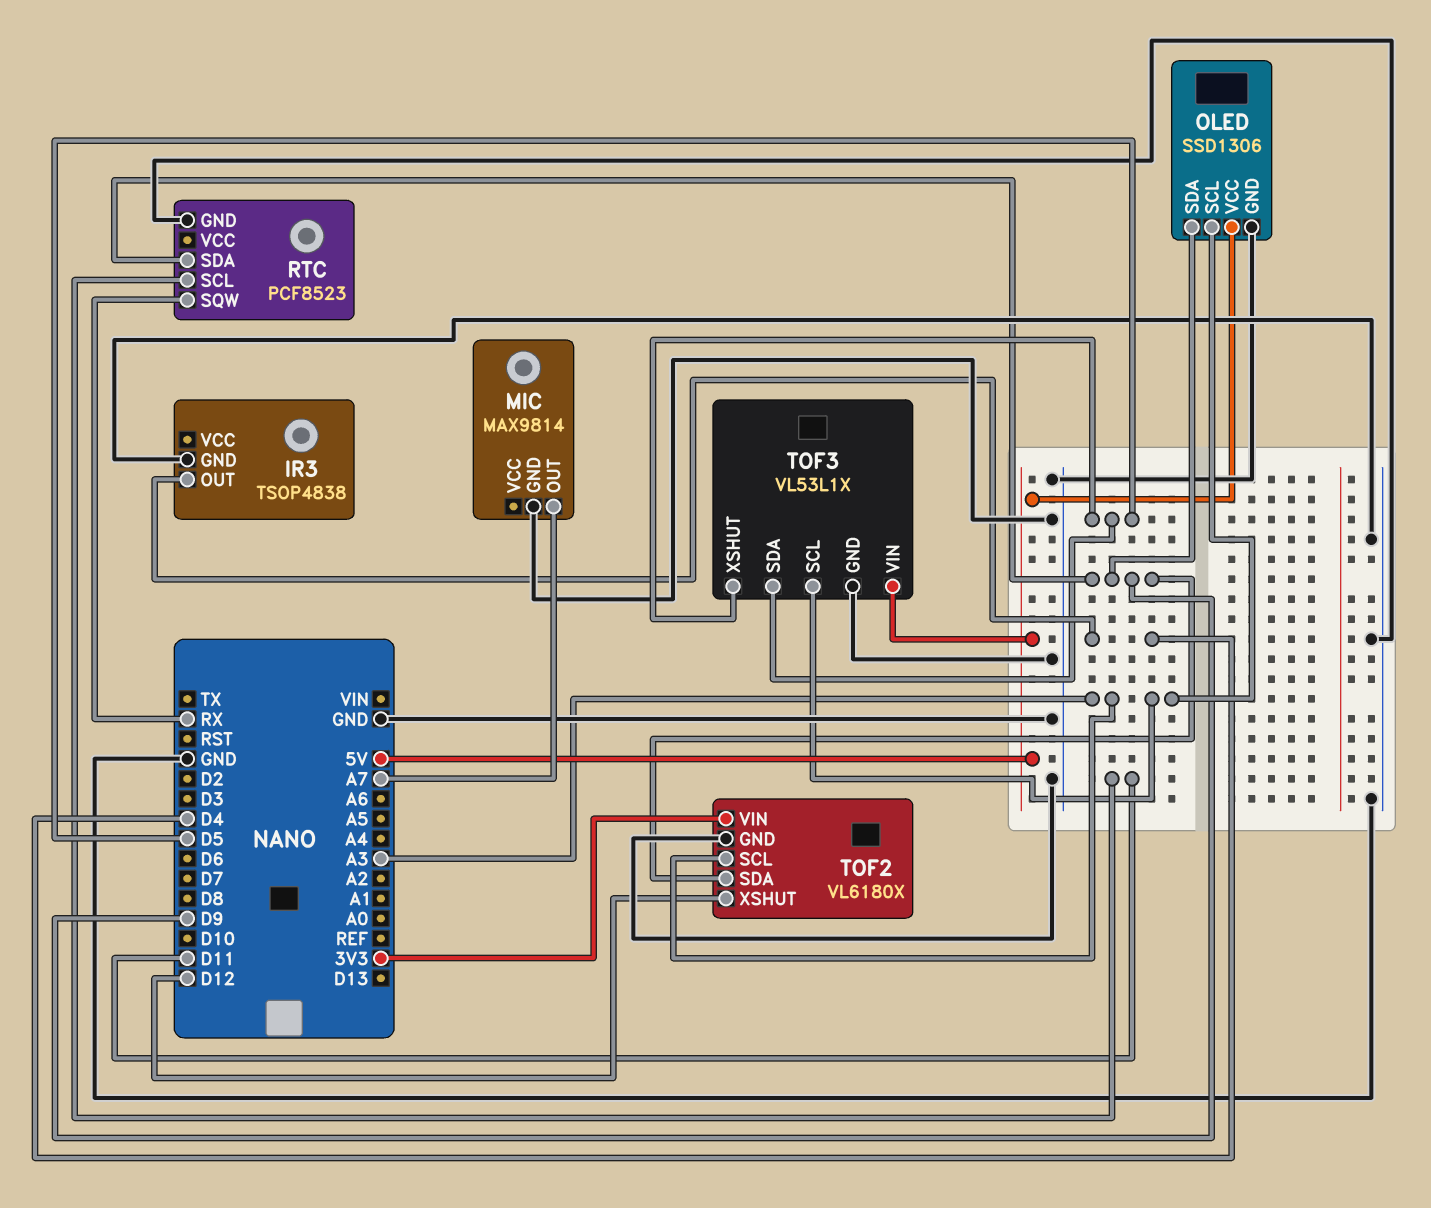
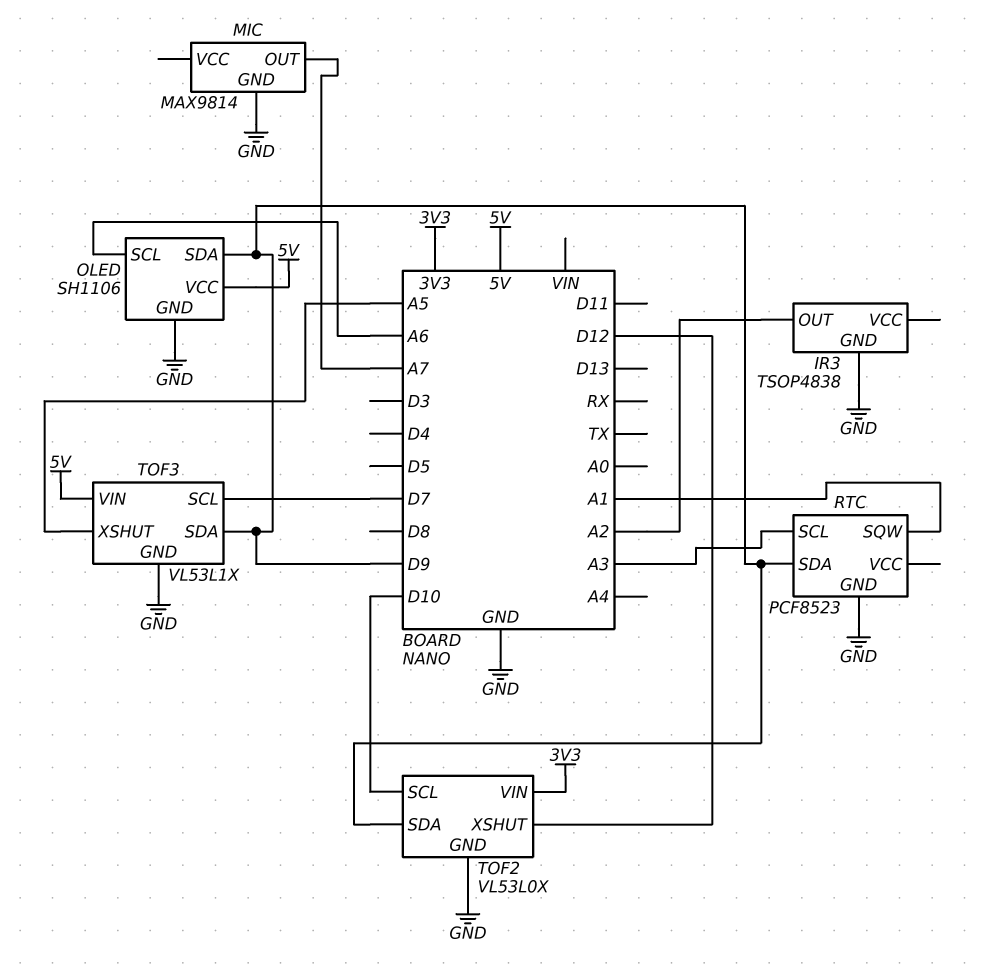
IR3 pin OUT: D4 -> A2
OLED: SSD1306 -> SH1106
OLED pin SCL: A3 -> A6
RTC pin SCL: D11 -> A3
RTC pin SQW: RX -> A1
TOF2: VL6180X -> VL53L0X
TOF2 pin SCL: A3 -> D10
TOF3 pin SCL: A3 -> D7
TOF3 pin SDA: D5 -> D9
TOF3 pin XSHUT: D5 -> A5

